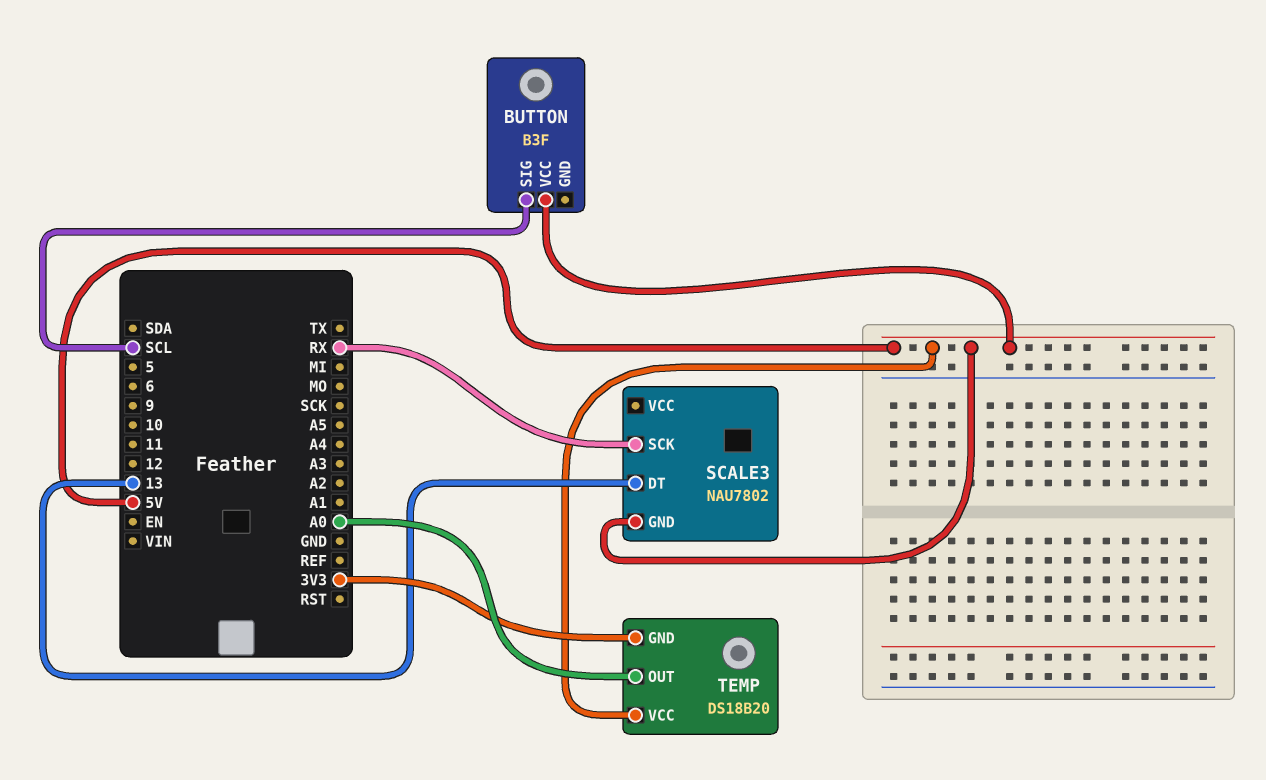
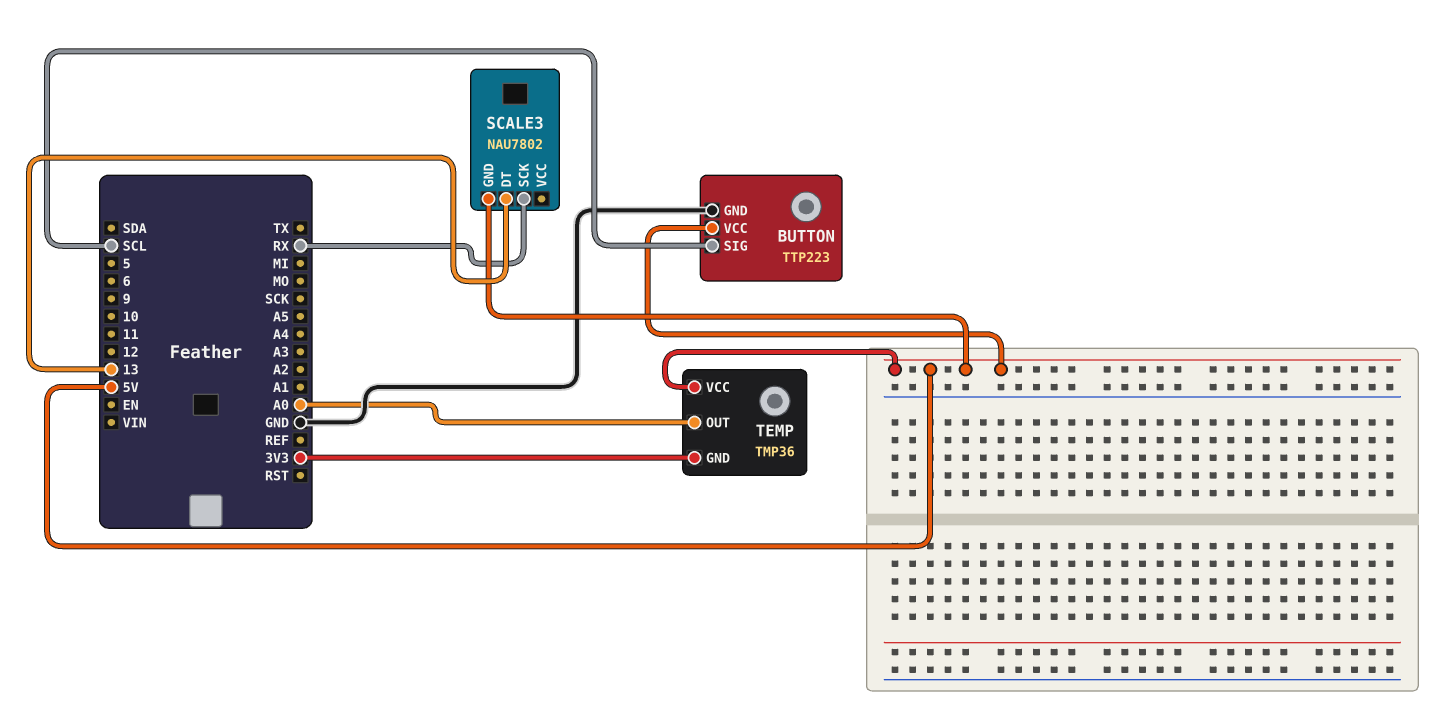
BUTTON: B3F -> TTP223
BUTTON pin GND: none -> GND
TEMP: DS18B20 -> TMP36

